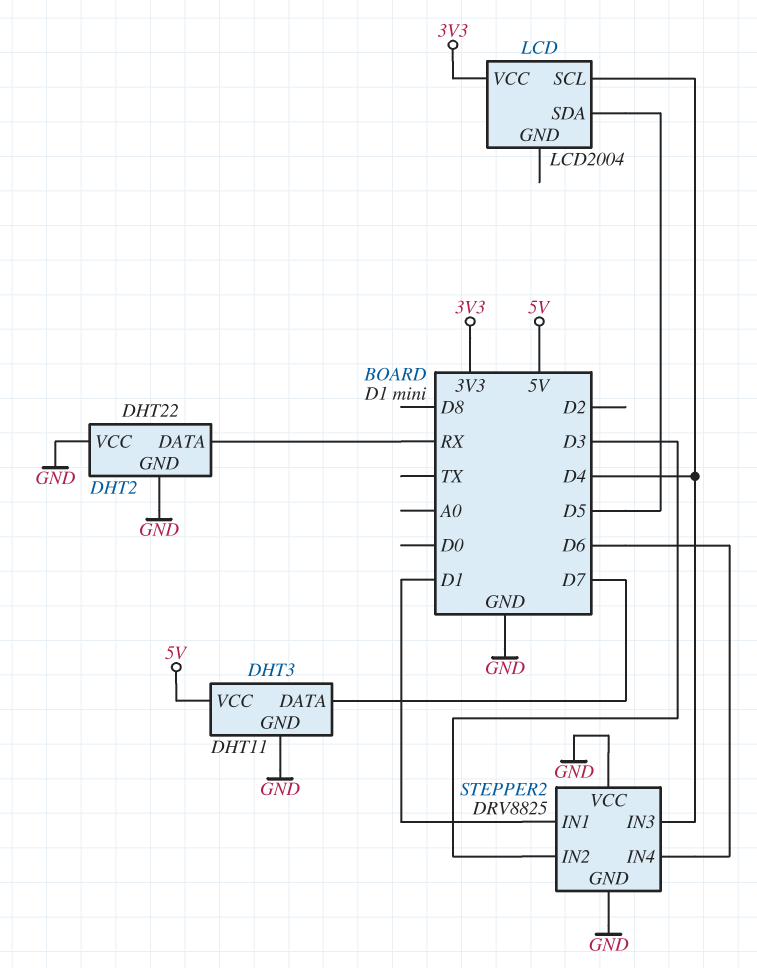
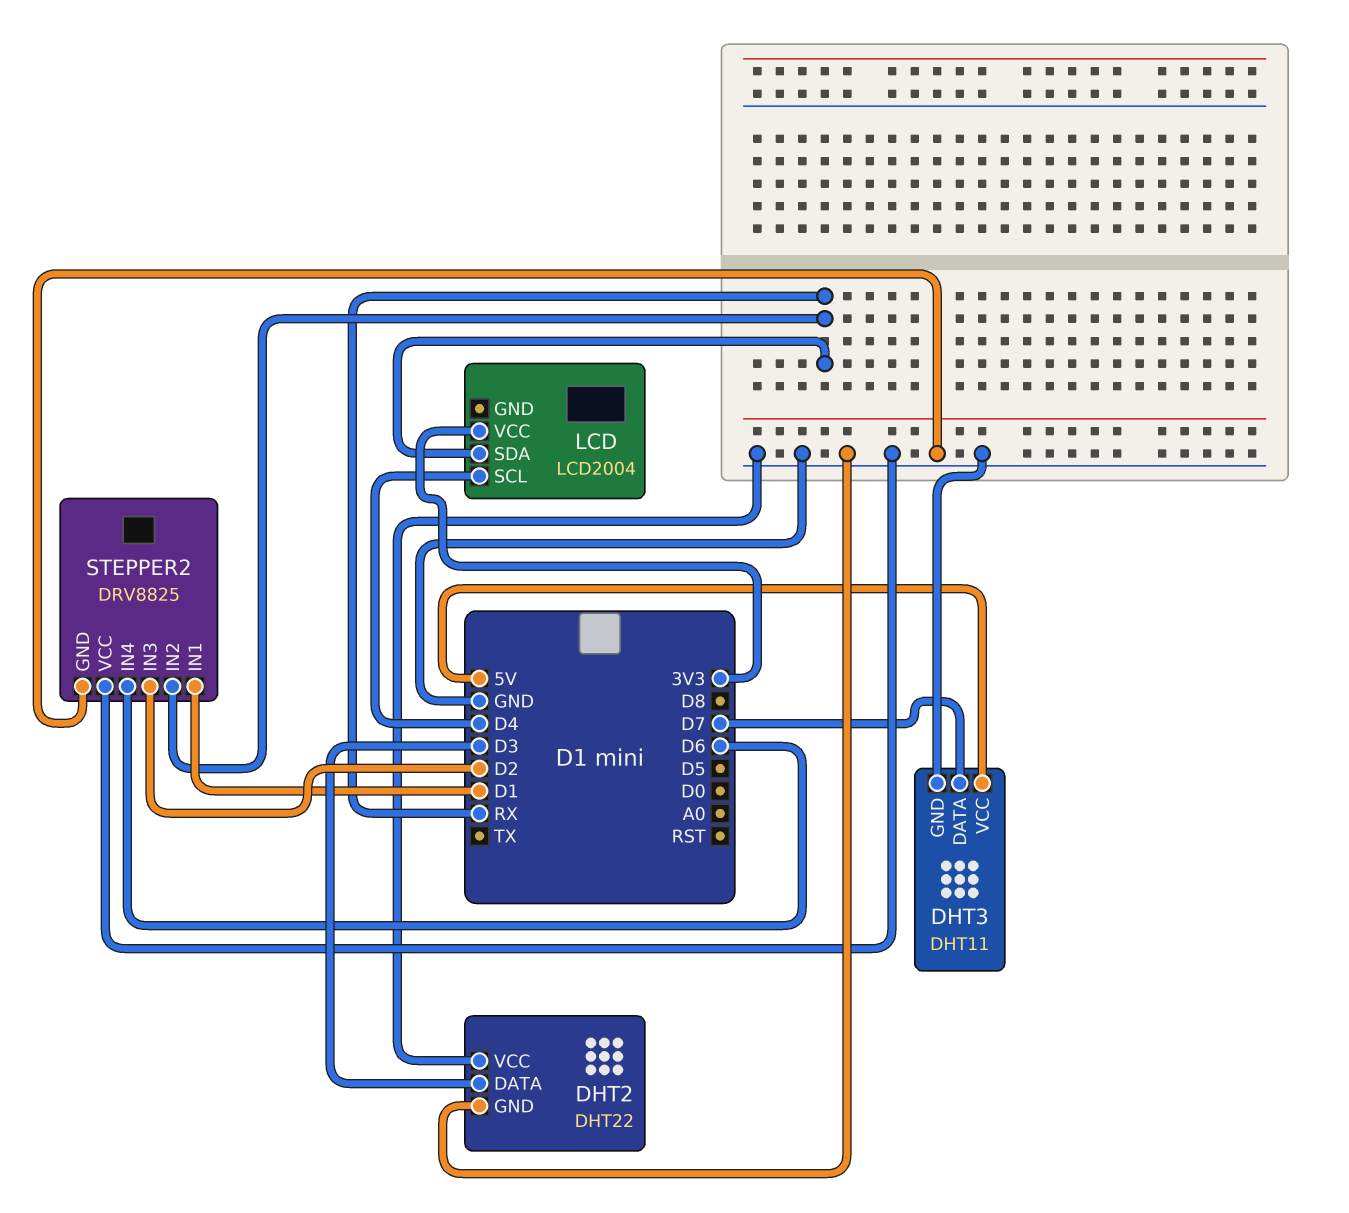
DHT2 pin DATA: RX -> D3
LCD pin SDA: D5 -> RX
STEPPER2 pin IN2: D3 -> RX
STEPPER2 pin IN3: D4 -> D2

